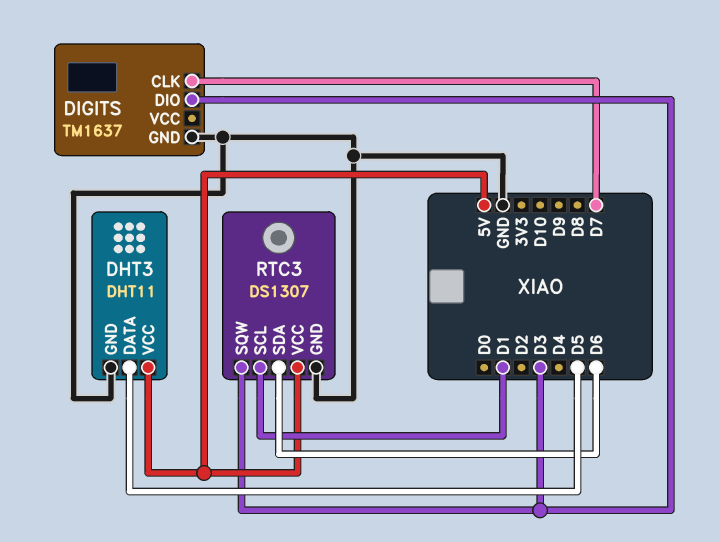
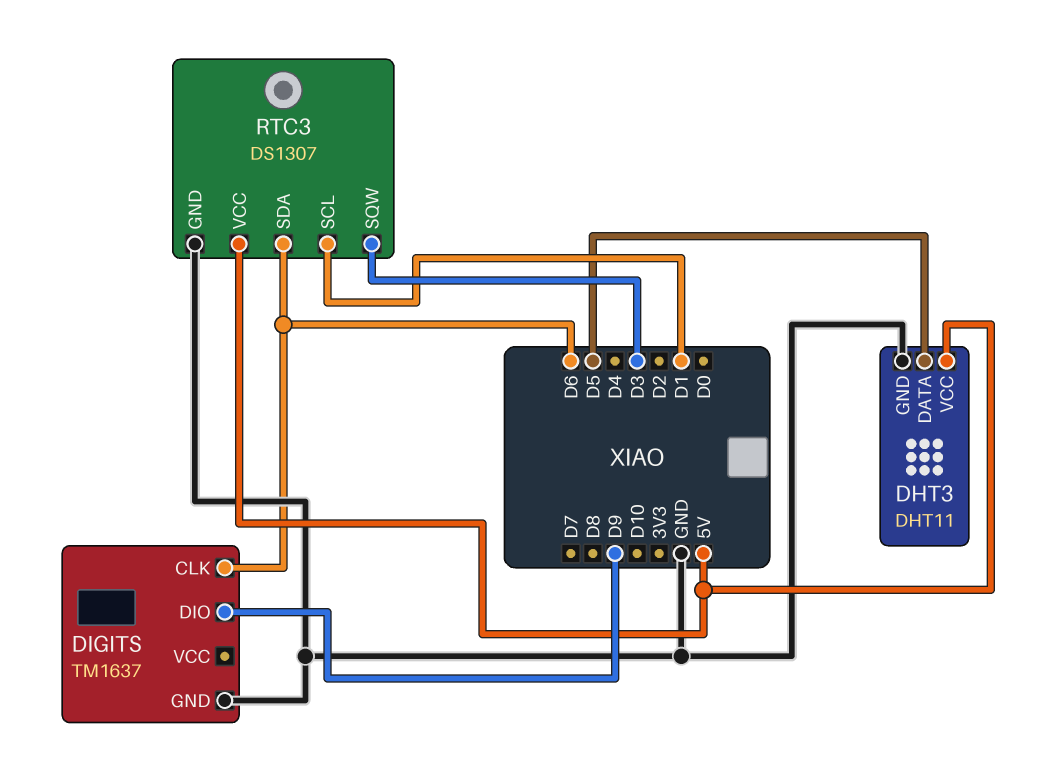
DIGITS pin CLK: D7 -> D6
DIGITS pin DIO: D3 -> D9

